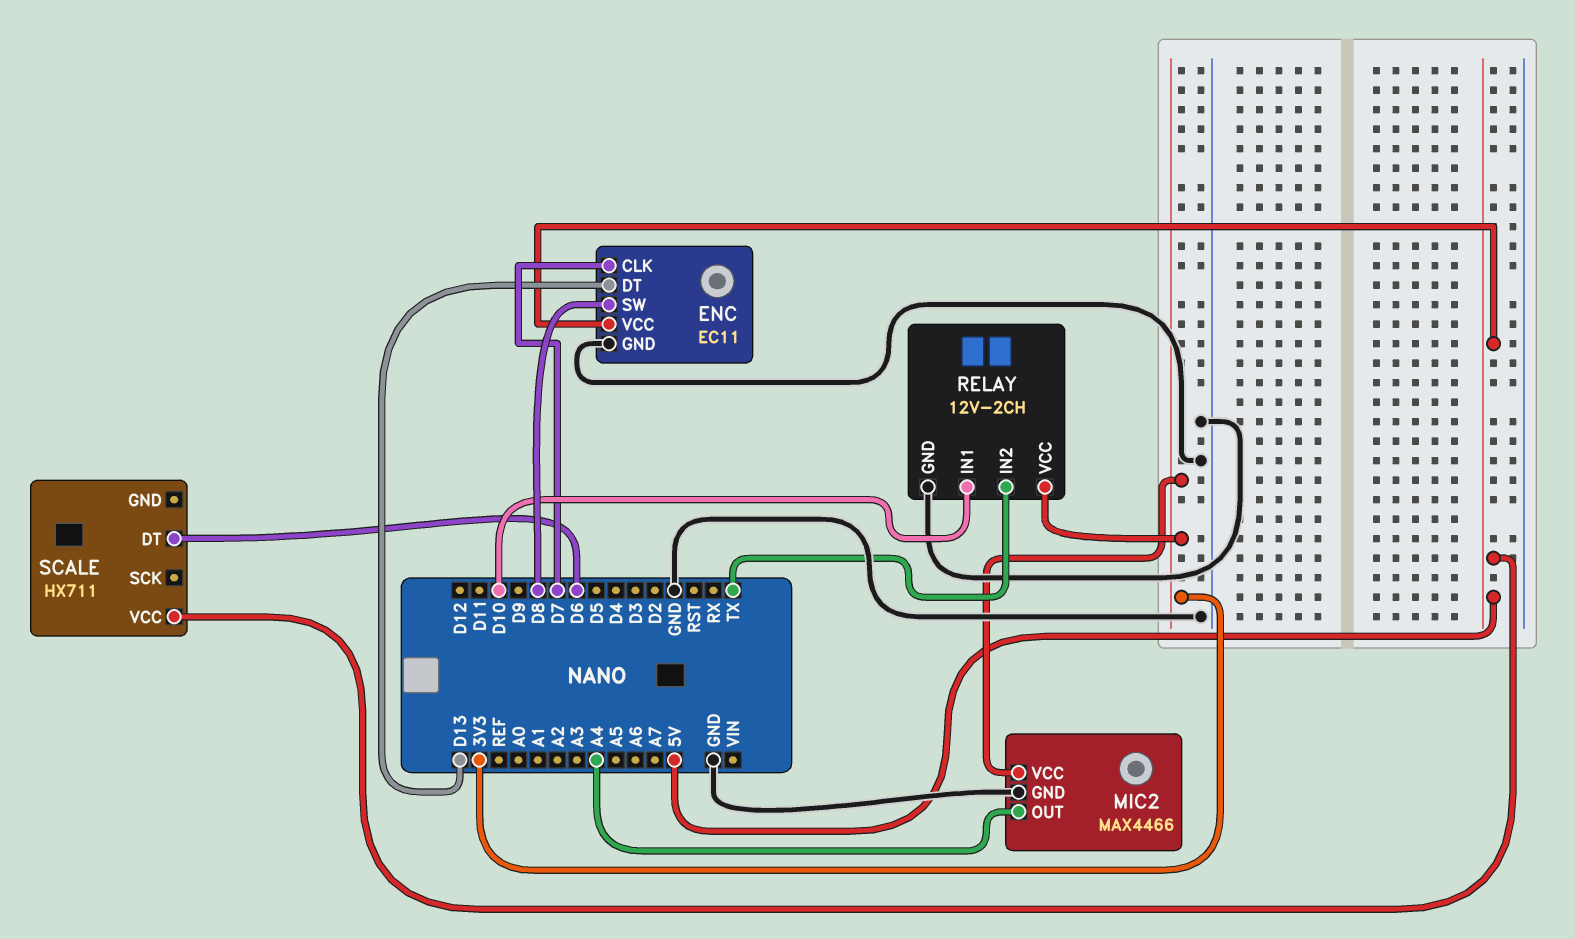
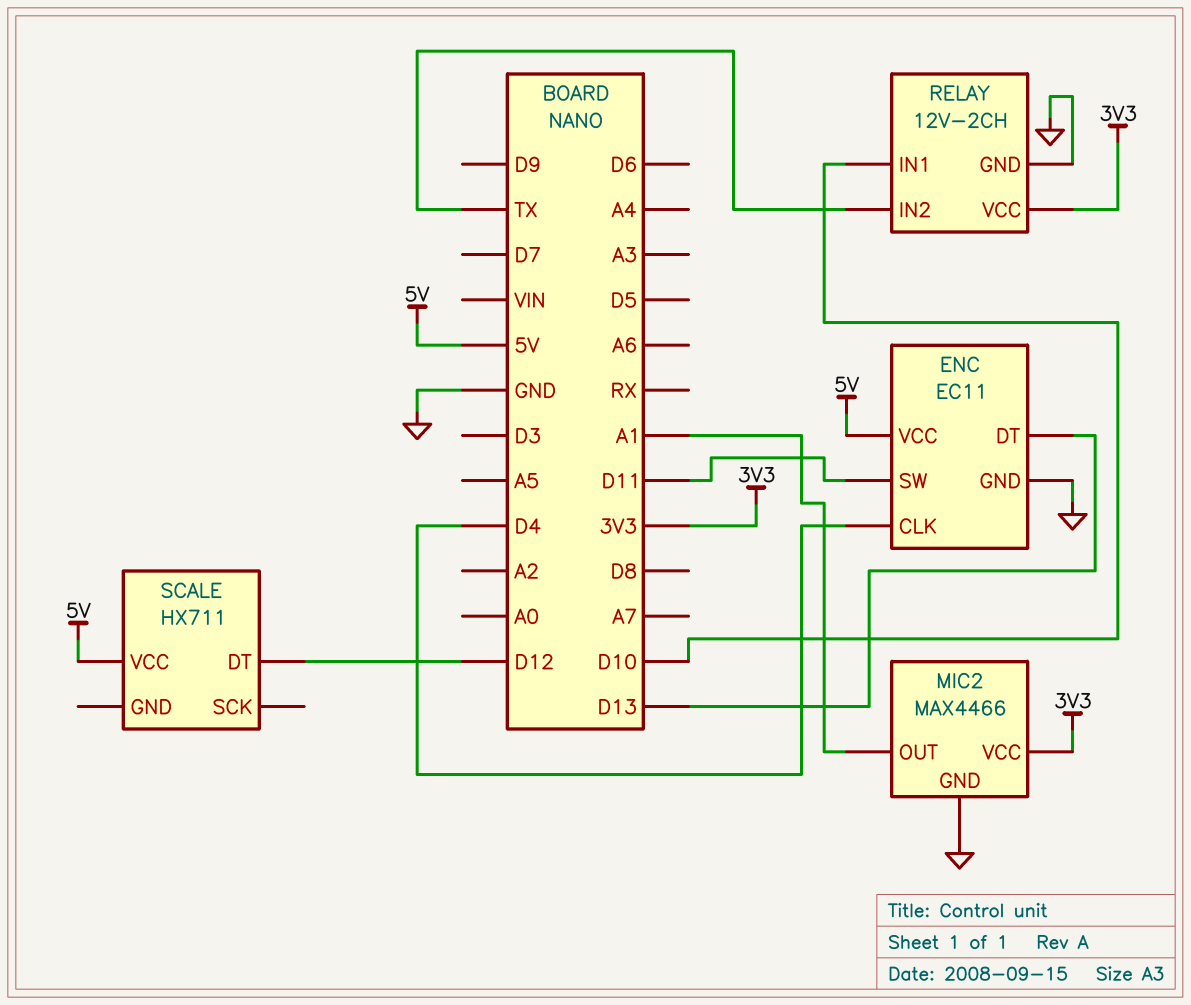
ENC pin CLK: D7 -> D4
ENC pin SW: D8 -> D11
MIC2 pin OUT: A4 -> A1
SCALE pin DT: D6 -> D12

